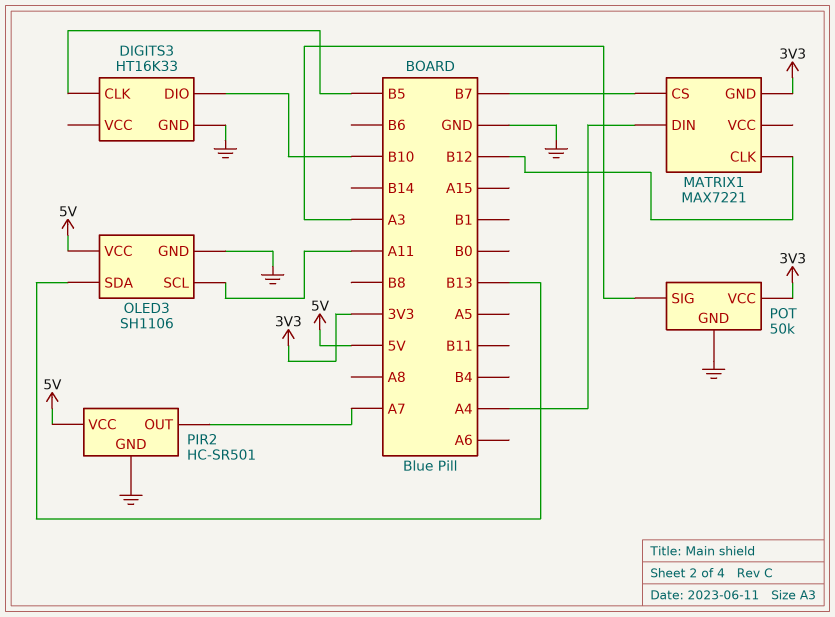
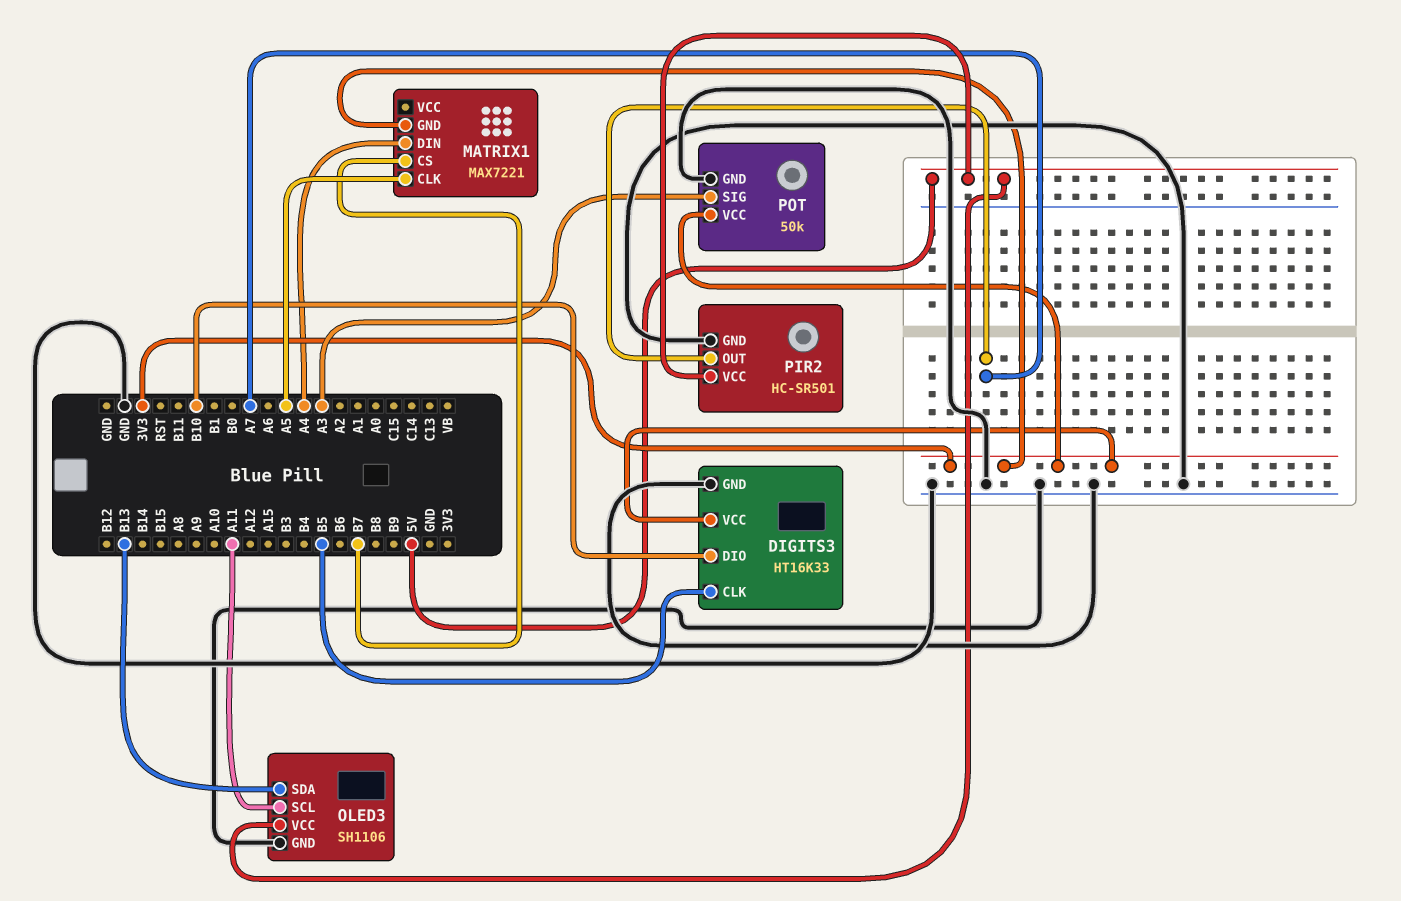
DIGITS3 pin VCC: none -> 3V3
MATRIX1 pin CLK: B12 -> A5

